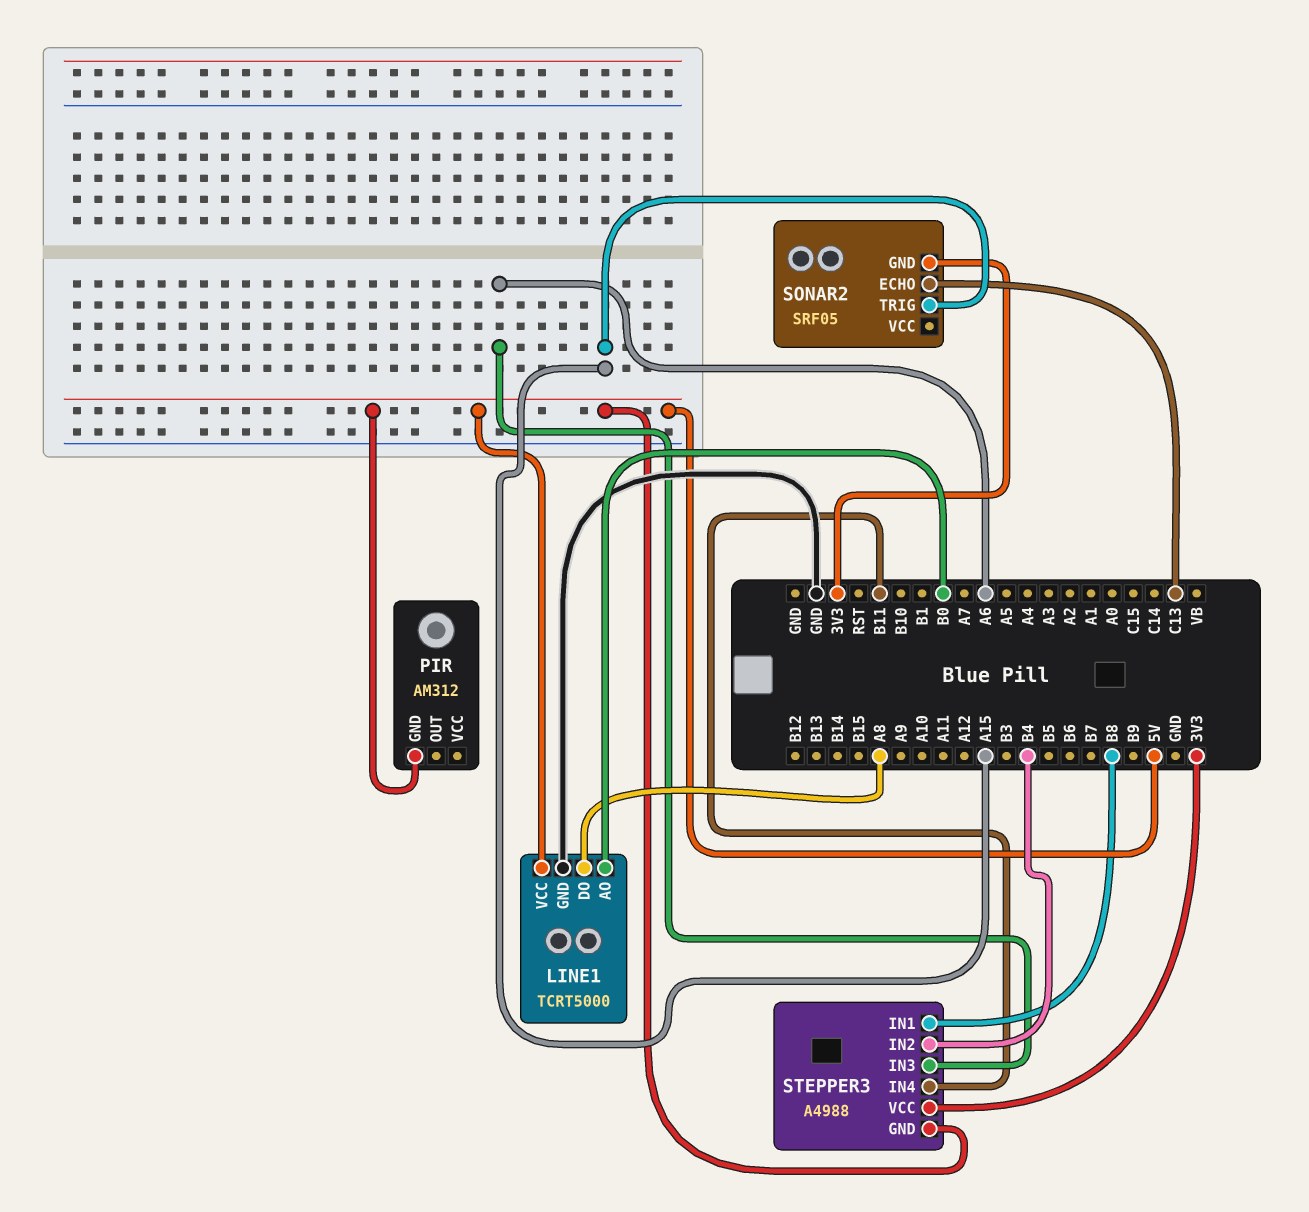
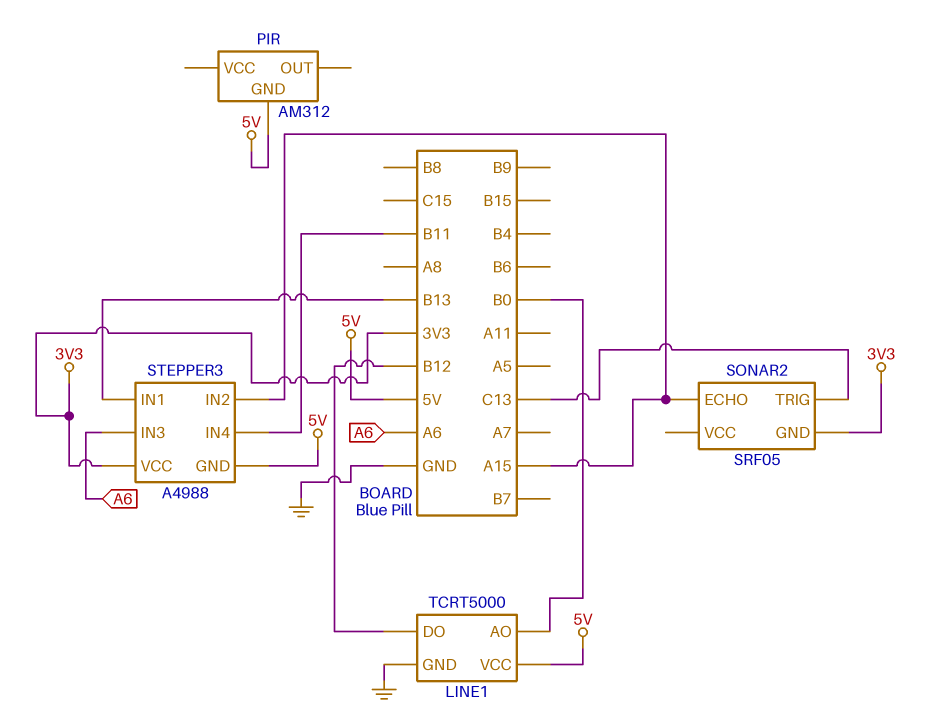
LINE1 pin DO: A8 -> B12
SONAR2 pin ECHO: C13 -> A15
SONAR2 pin TRIG: A15 -> C13
STEPPER3 pin IN1: B8 -> B13
STEPPER3 pin IN2: B4 -> A15

